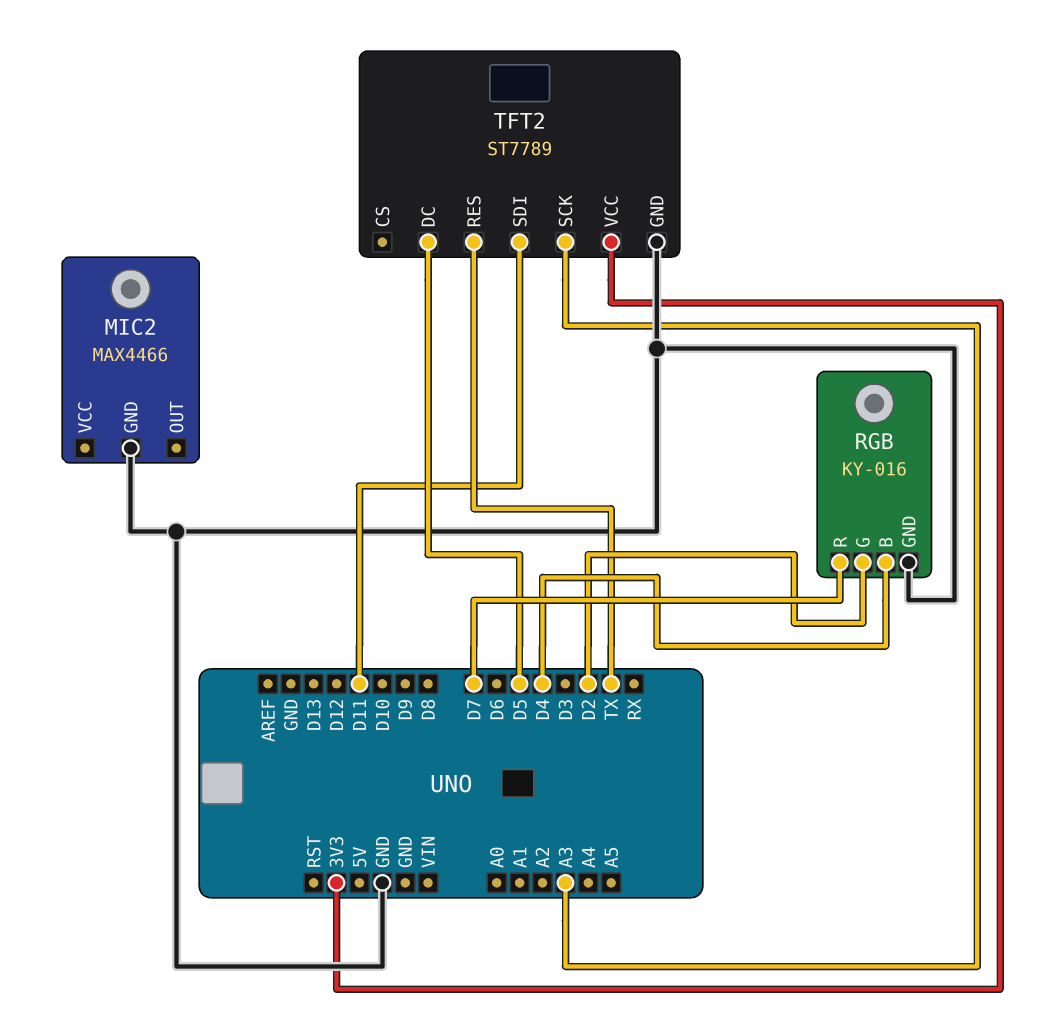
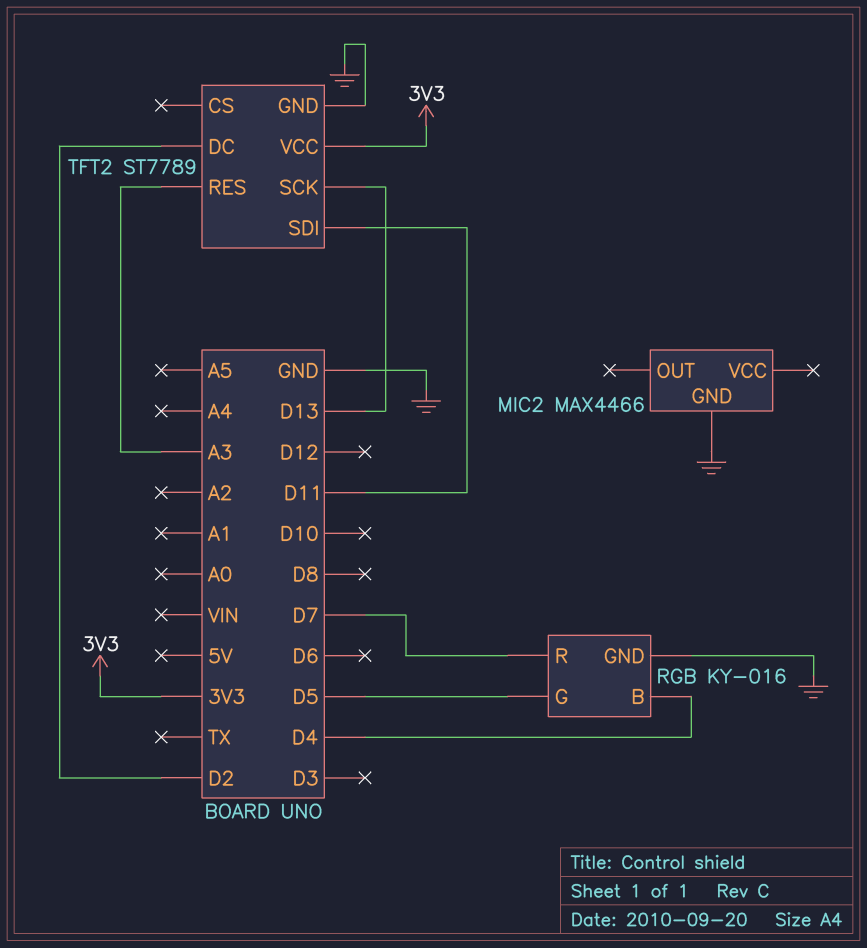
RGB pin G: D2 -> D5
TFT2 pin DC: D5 -> D2
TFT2 pin RES: TX -> A3
TFT2 pin SCK: A3 -> D13

